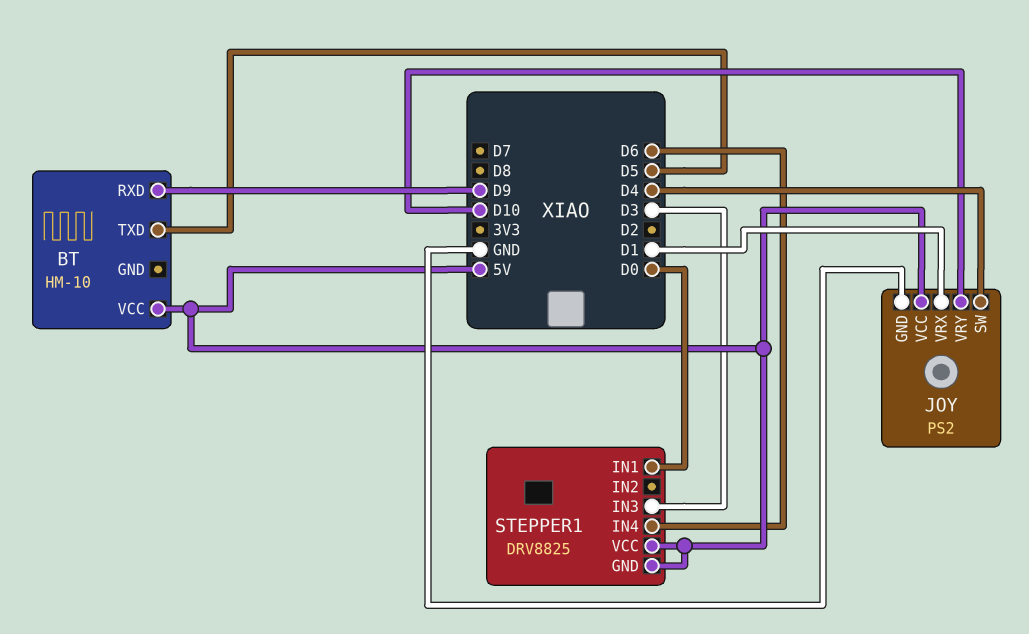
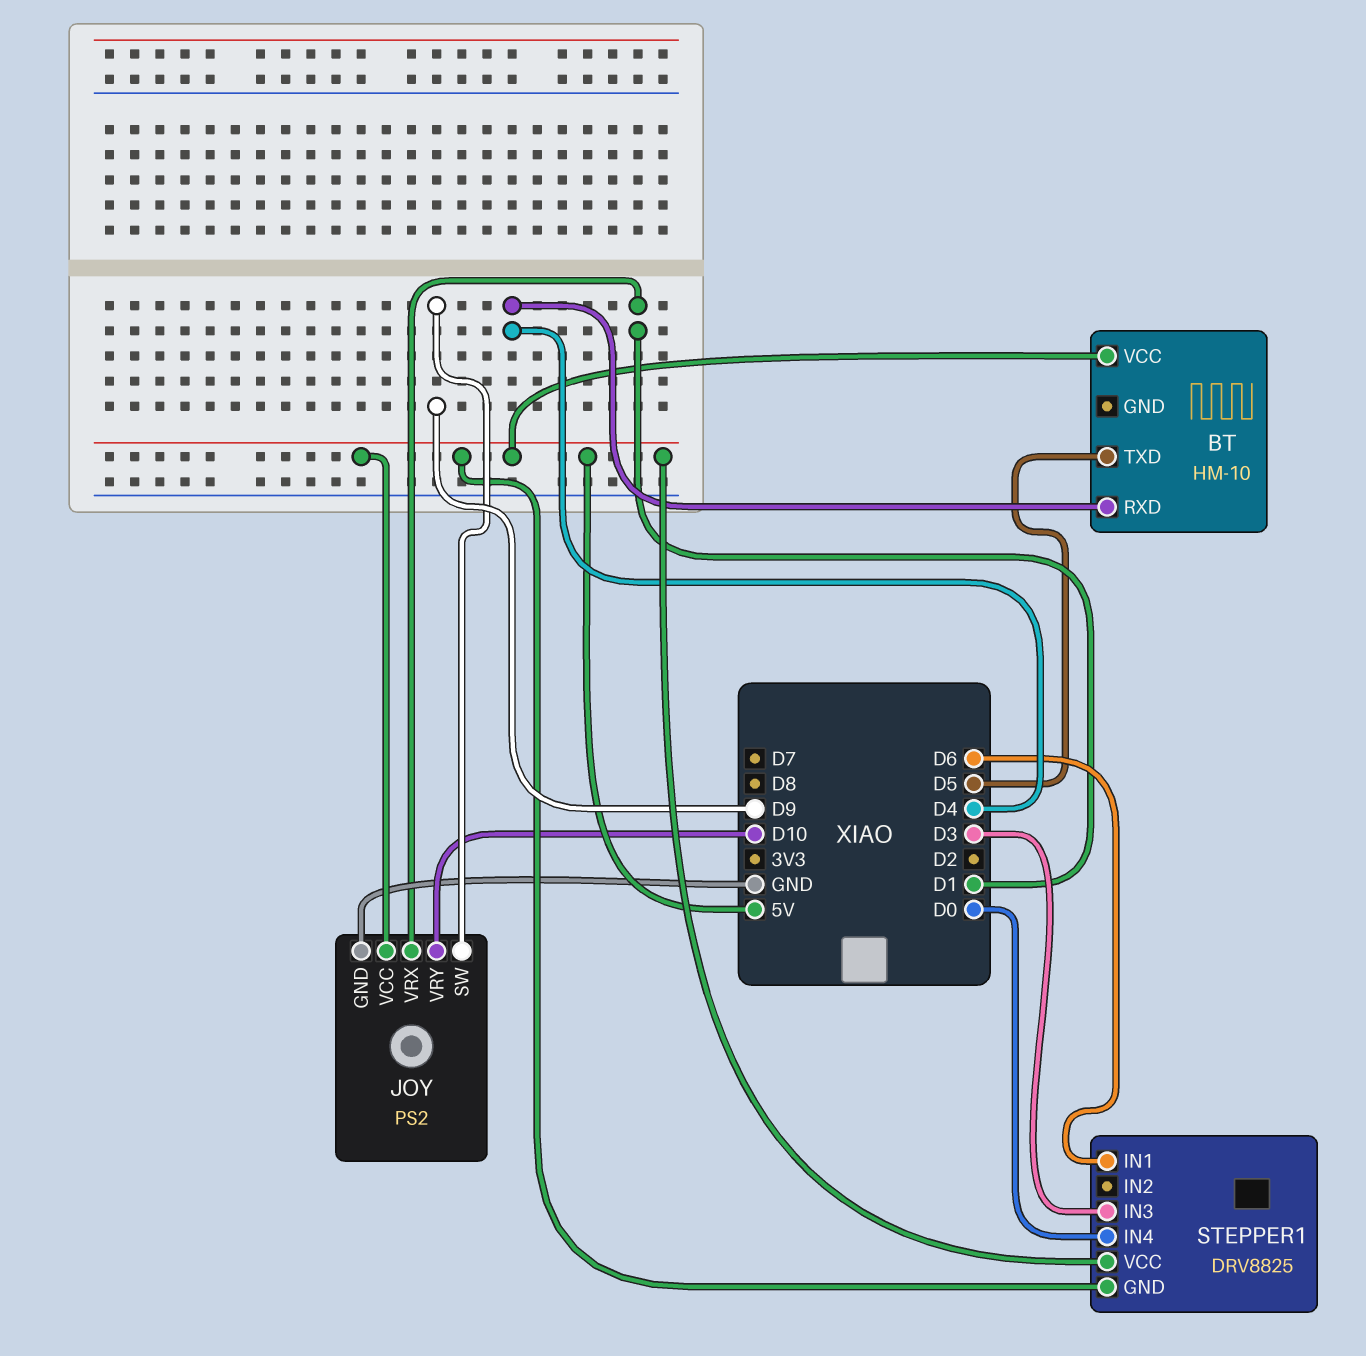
BT pin RXD: D9 -> D4
JOY pin SW: D4 -> D9
STEPPER1 pin IN1: D0 -> D6
STEPPER1 pin IN4: D6 -> D0

